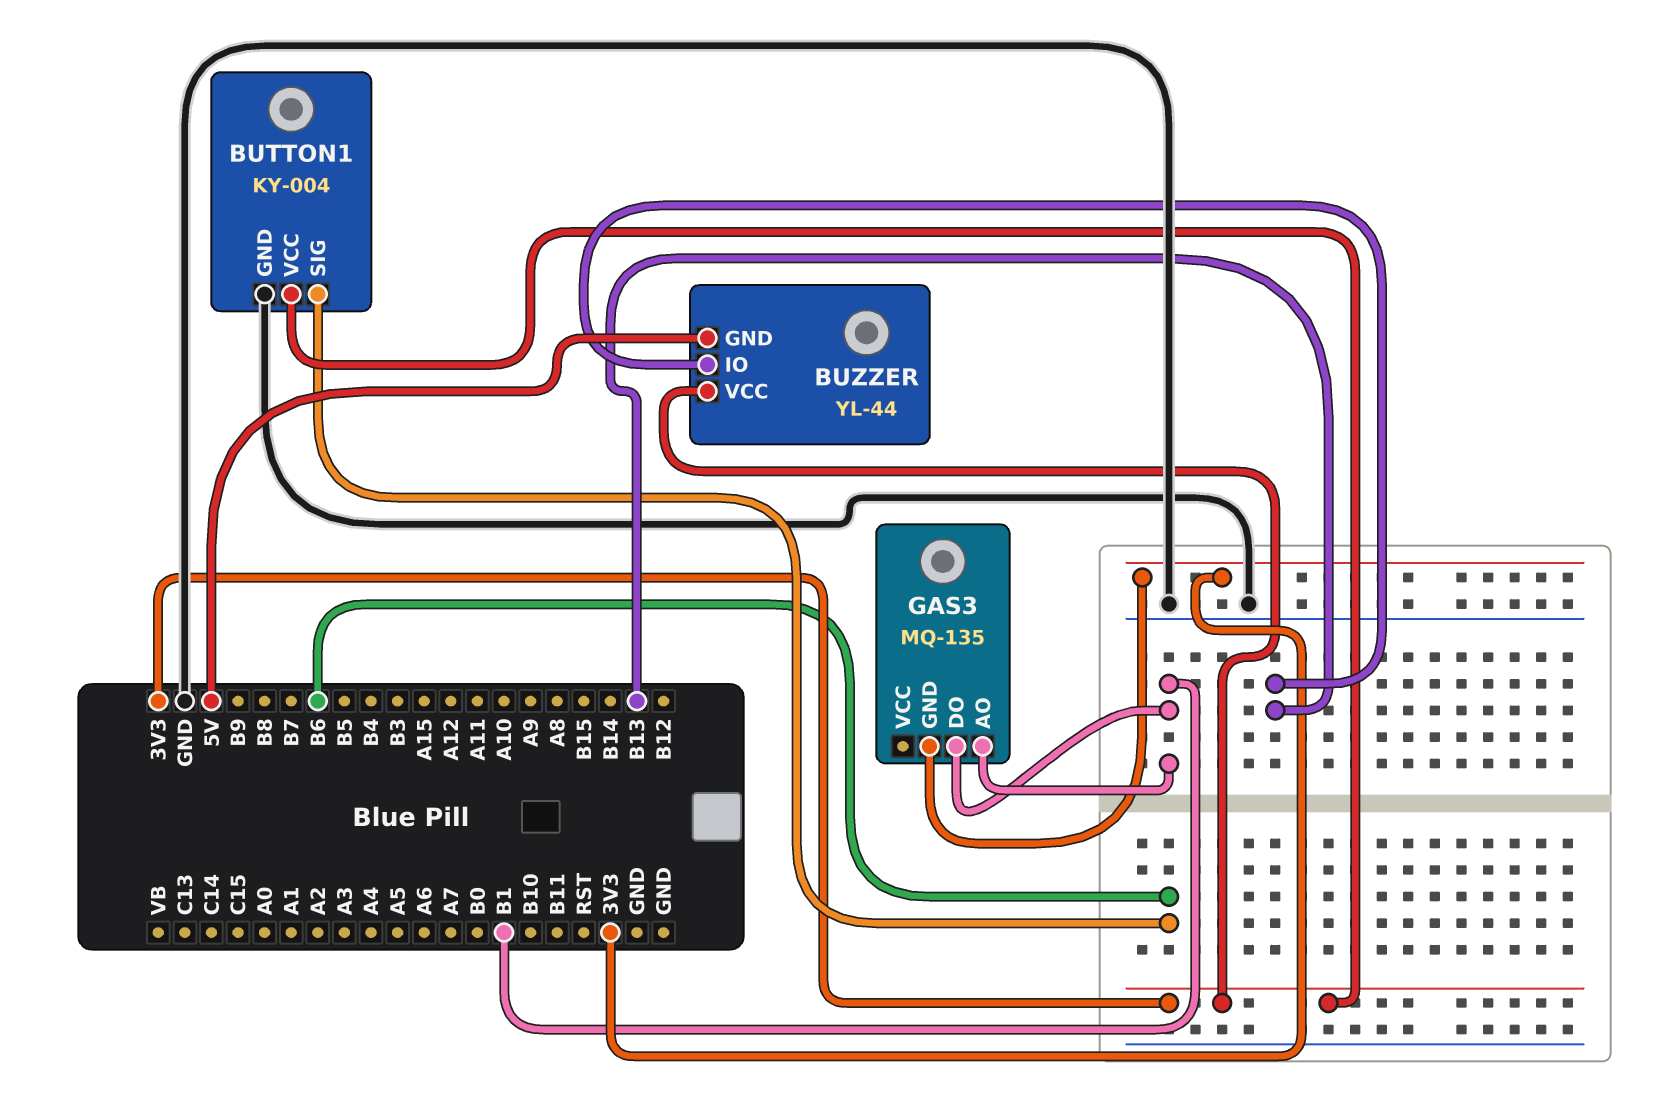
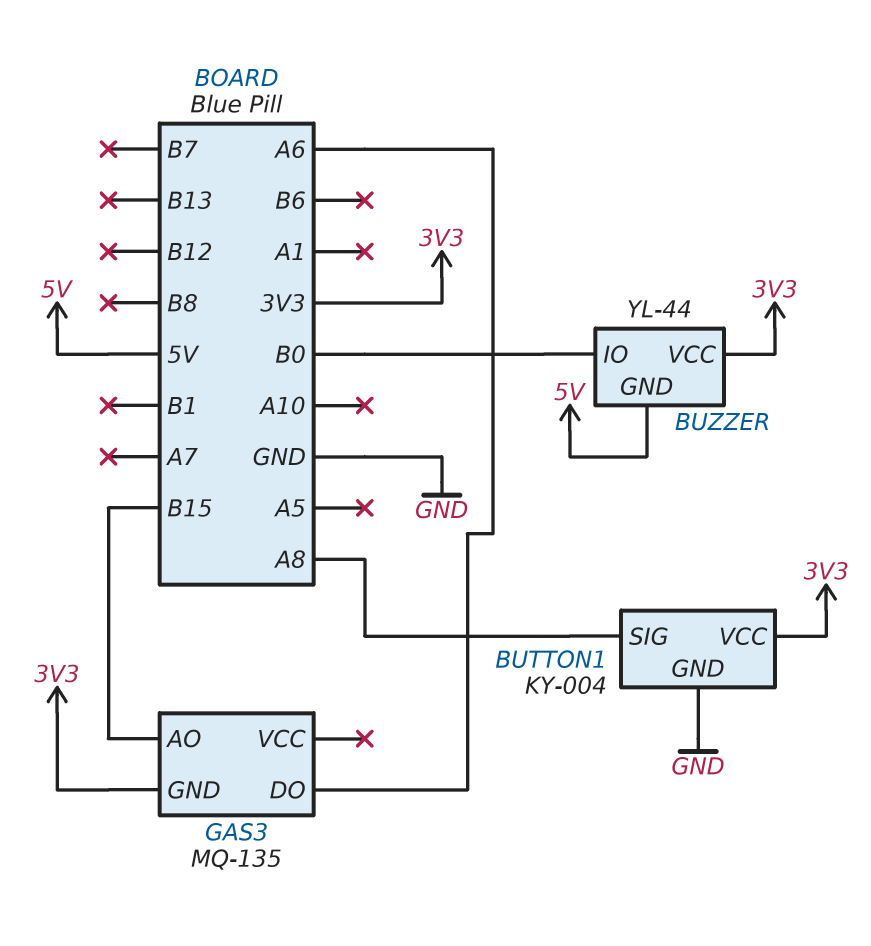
BUTTON1 pin SIG: B6 -> A8
BUZZER pin IO: B13 -> B0
GAS3 pin AO: B1 -> B15
GAS3 pin DO: B1 -> A6

